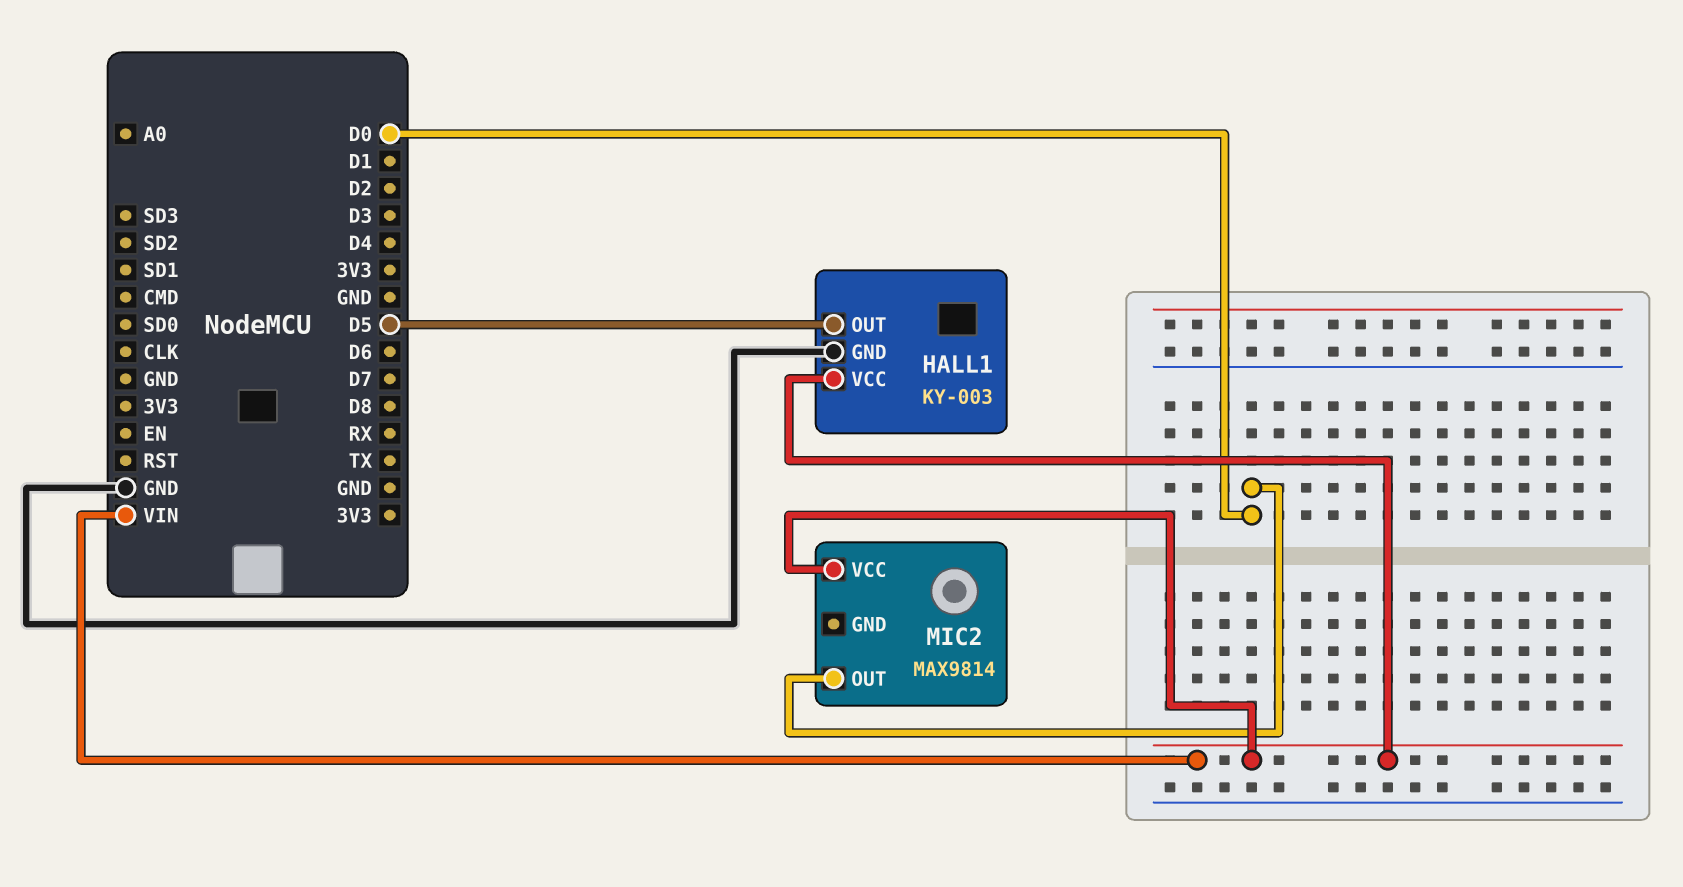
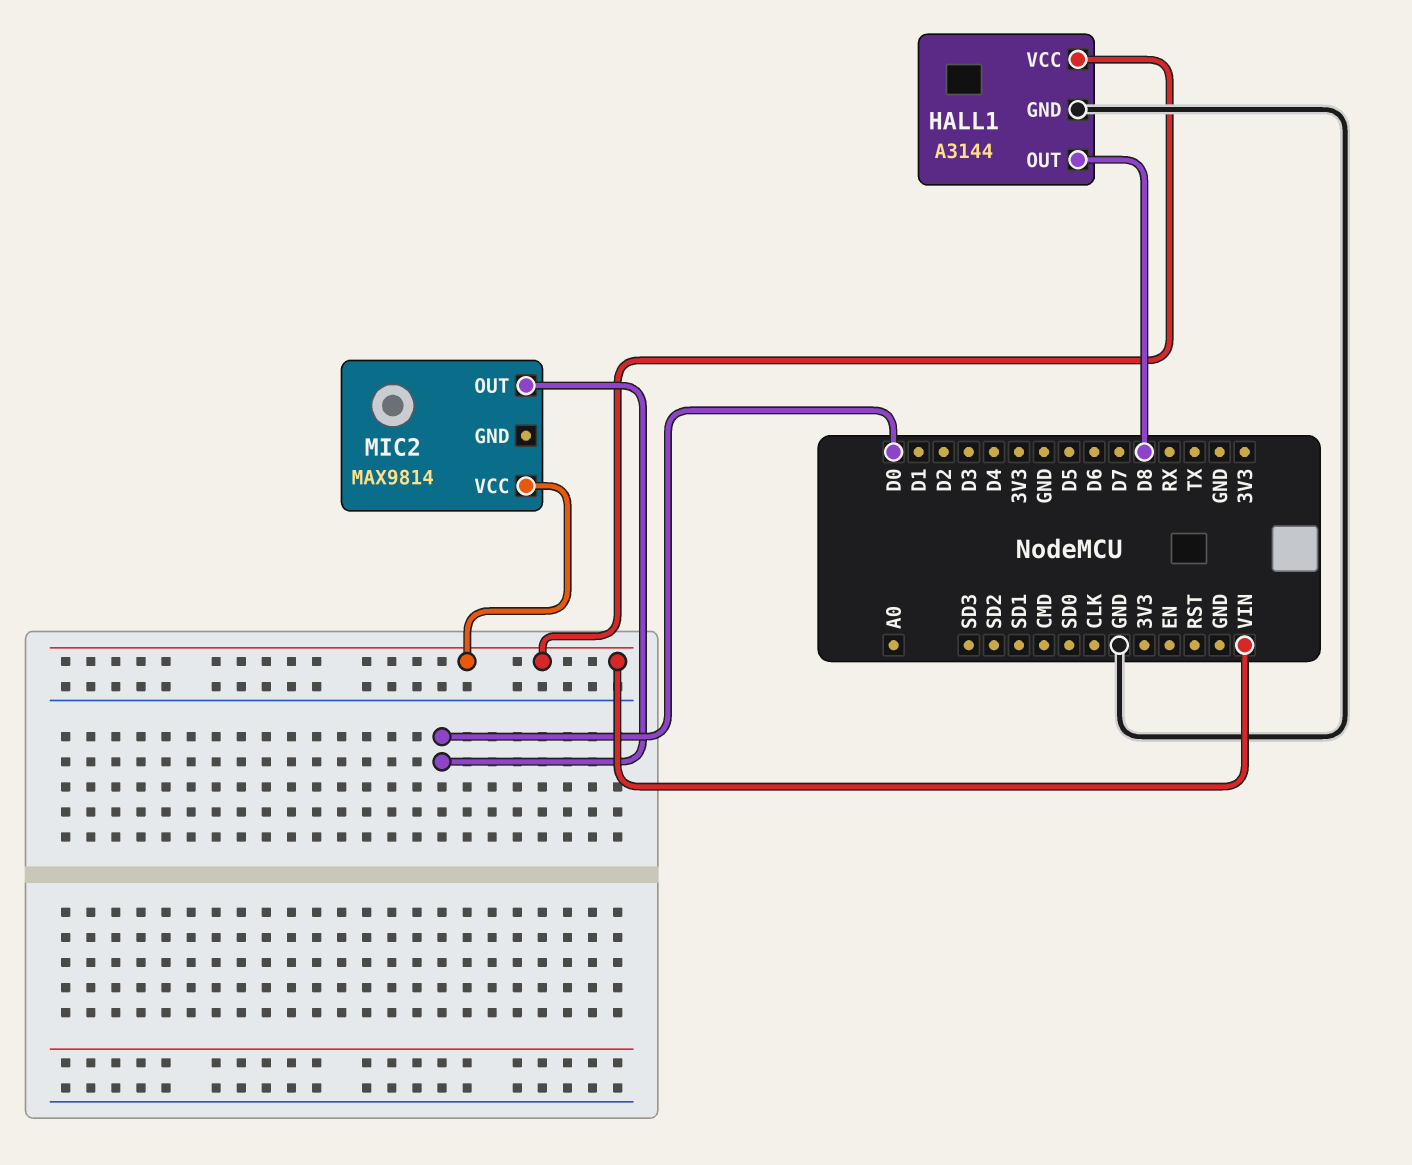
HALL1: KY-003 -> A3144
HALL1 pin OUT: D5 -> D8

